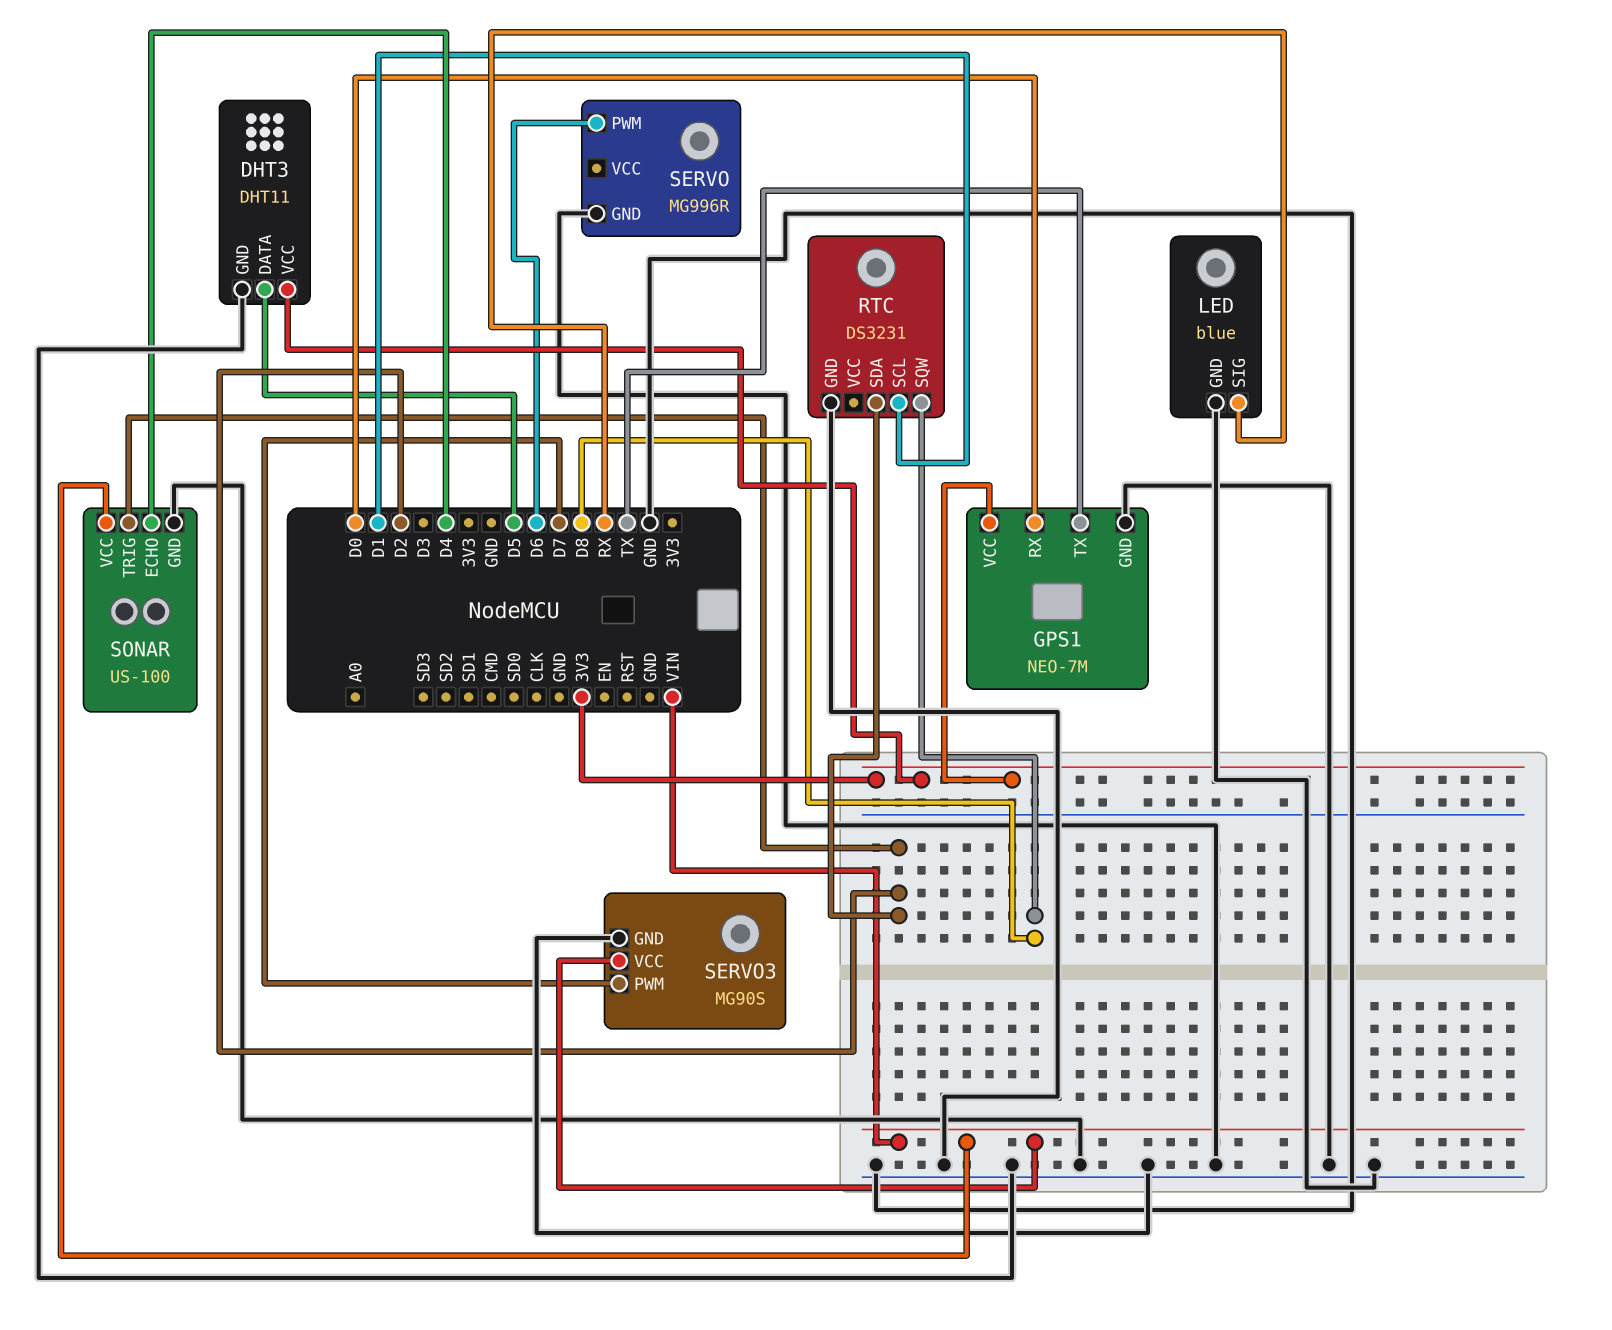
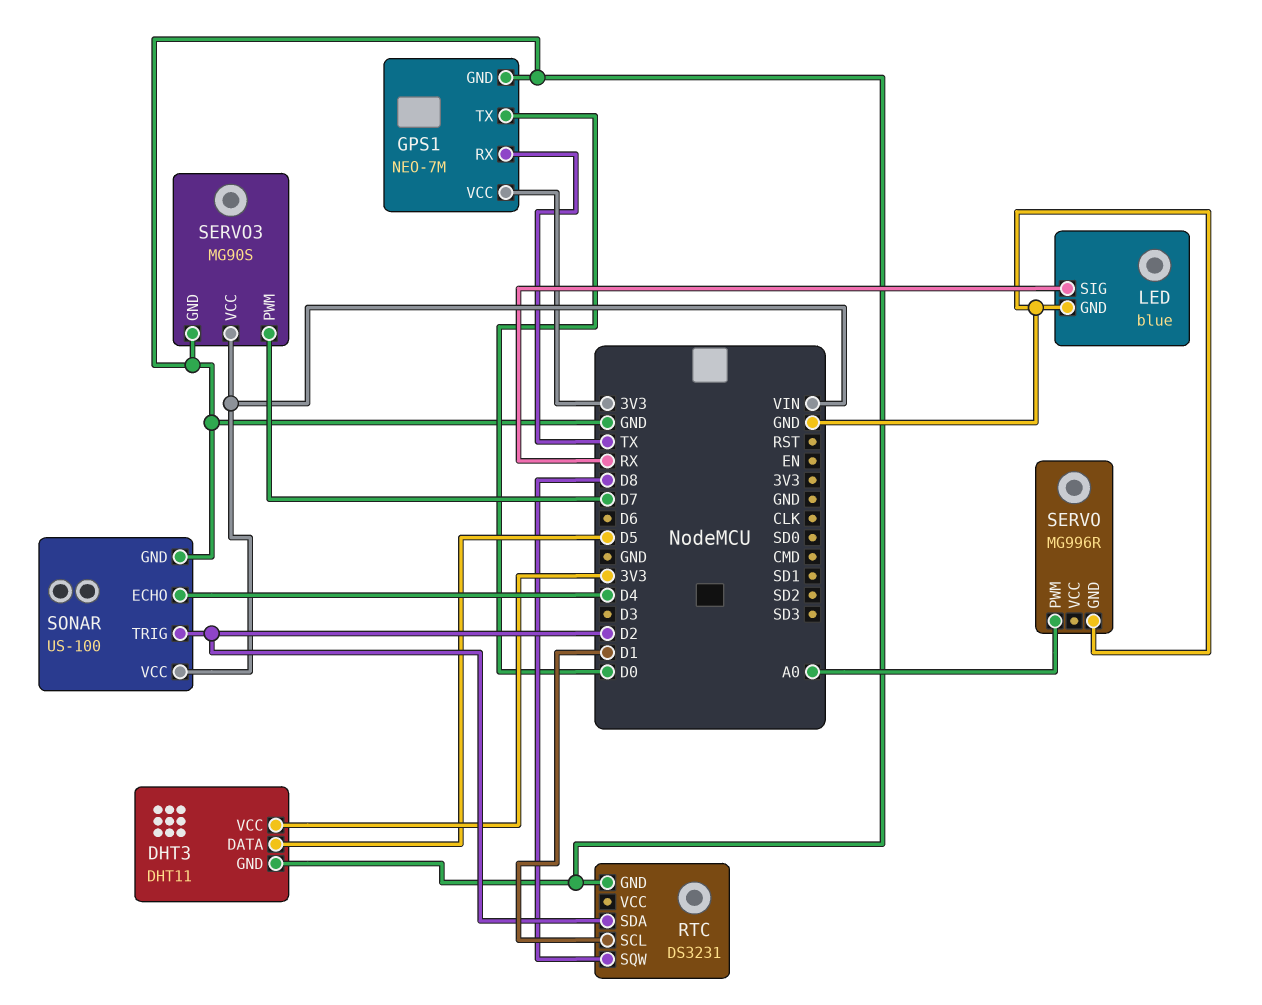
GPS1 pin RX: D0 -> TX
GPS1 pin TX: TX -> D0
SERVO pin PWM: D6 -> A0

